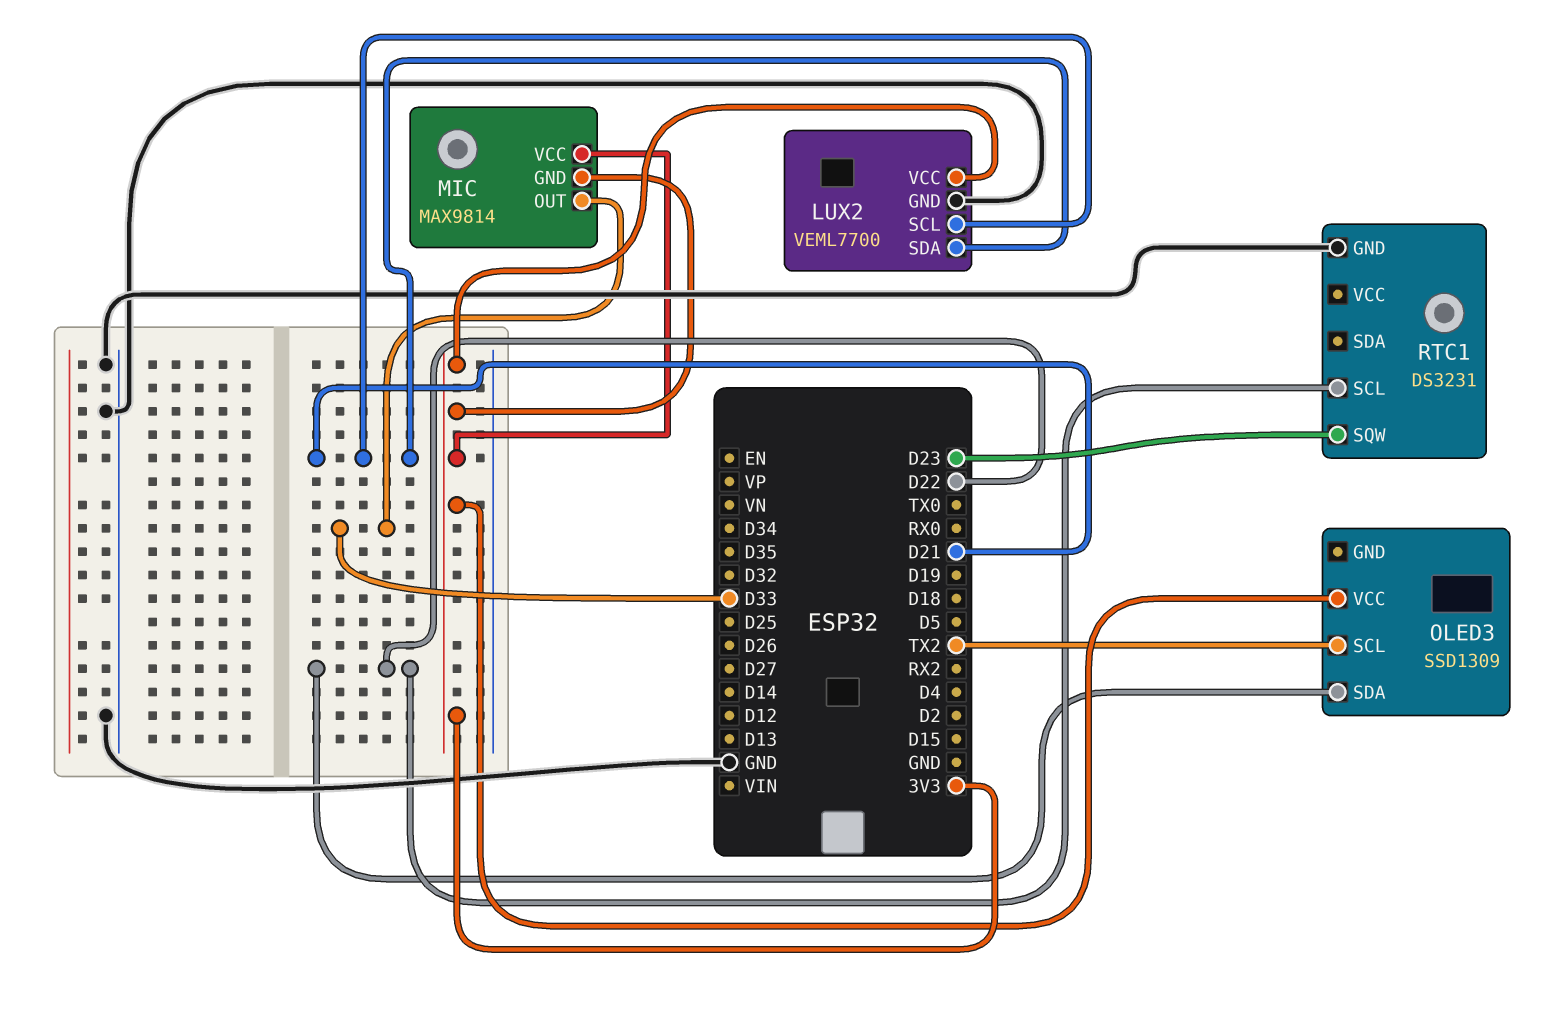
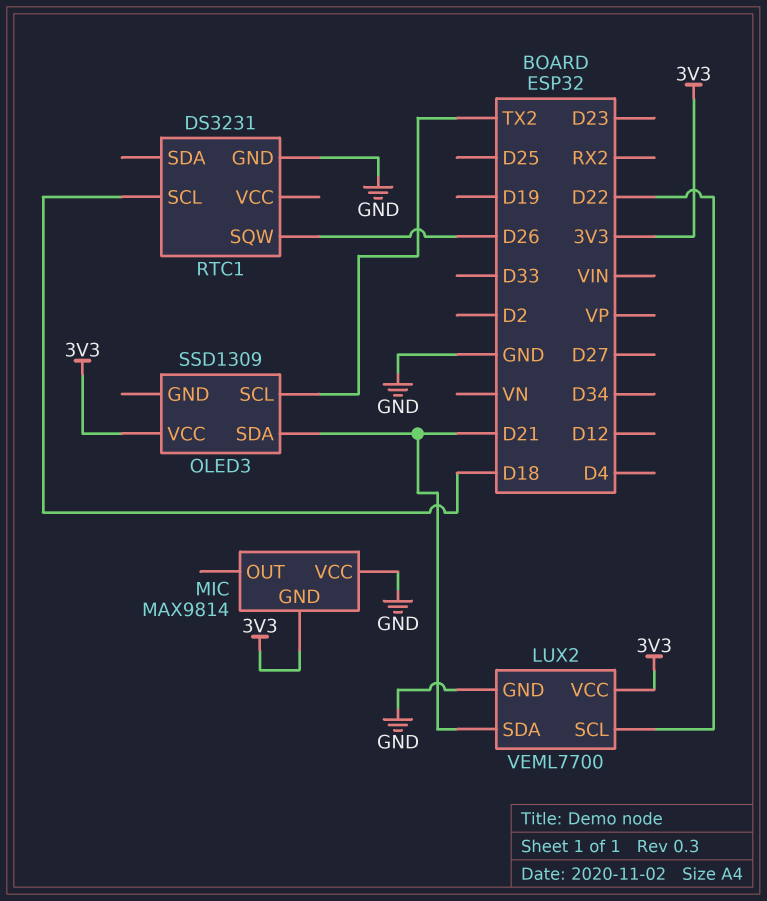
LUX2 pin SCL: D21 -> D22
MIC pin OUT: D33 -> none
MIC pin VCC: 3V3 -> GND
OLED3 pin SDA: D22 -> D21
RTC1 pin SCL: D22 -> D18
RTC1 pin SQW: D23 -> D26

